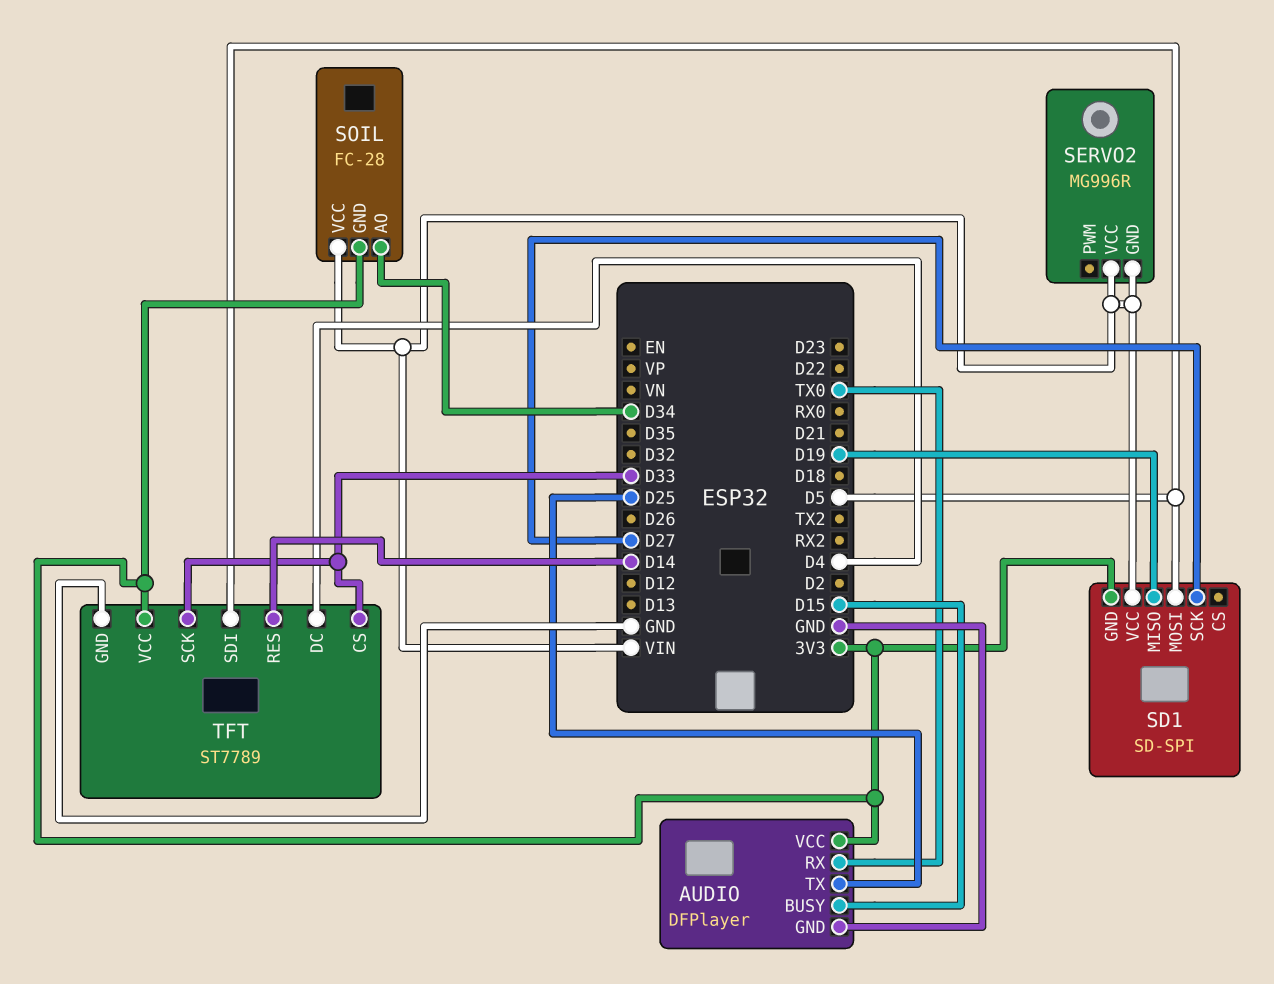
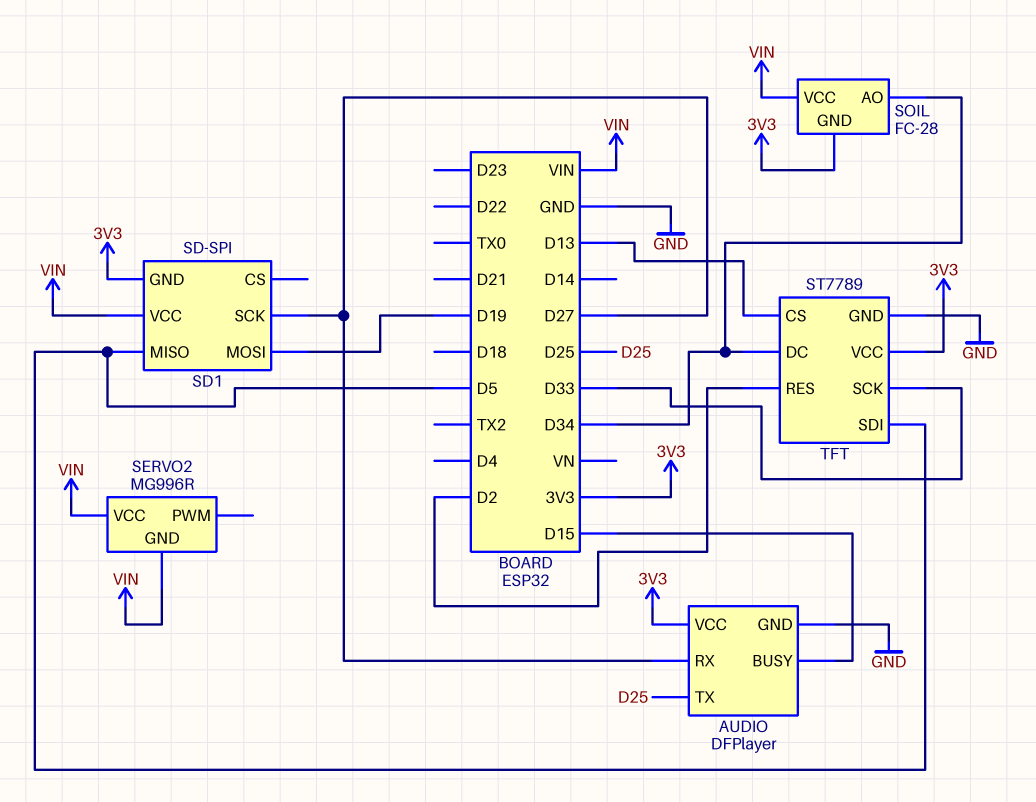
AUDIO pin RX: TX0 -> D27
SD1 pin MISO: D19 -> D5
SD1 pin MOSI: D5 -> D19
TFT pin CS: D33 -> D13
TFT pin DC: D4 -> D34
TFT pin RES: D14 -> D2

